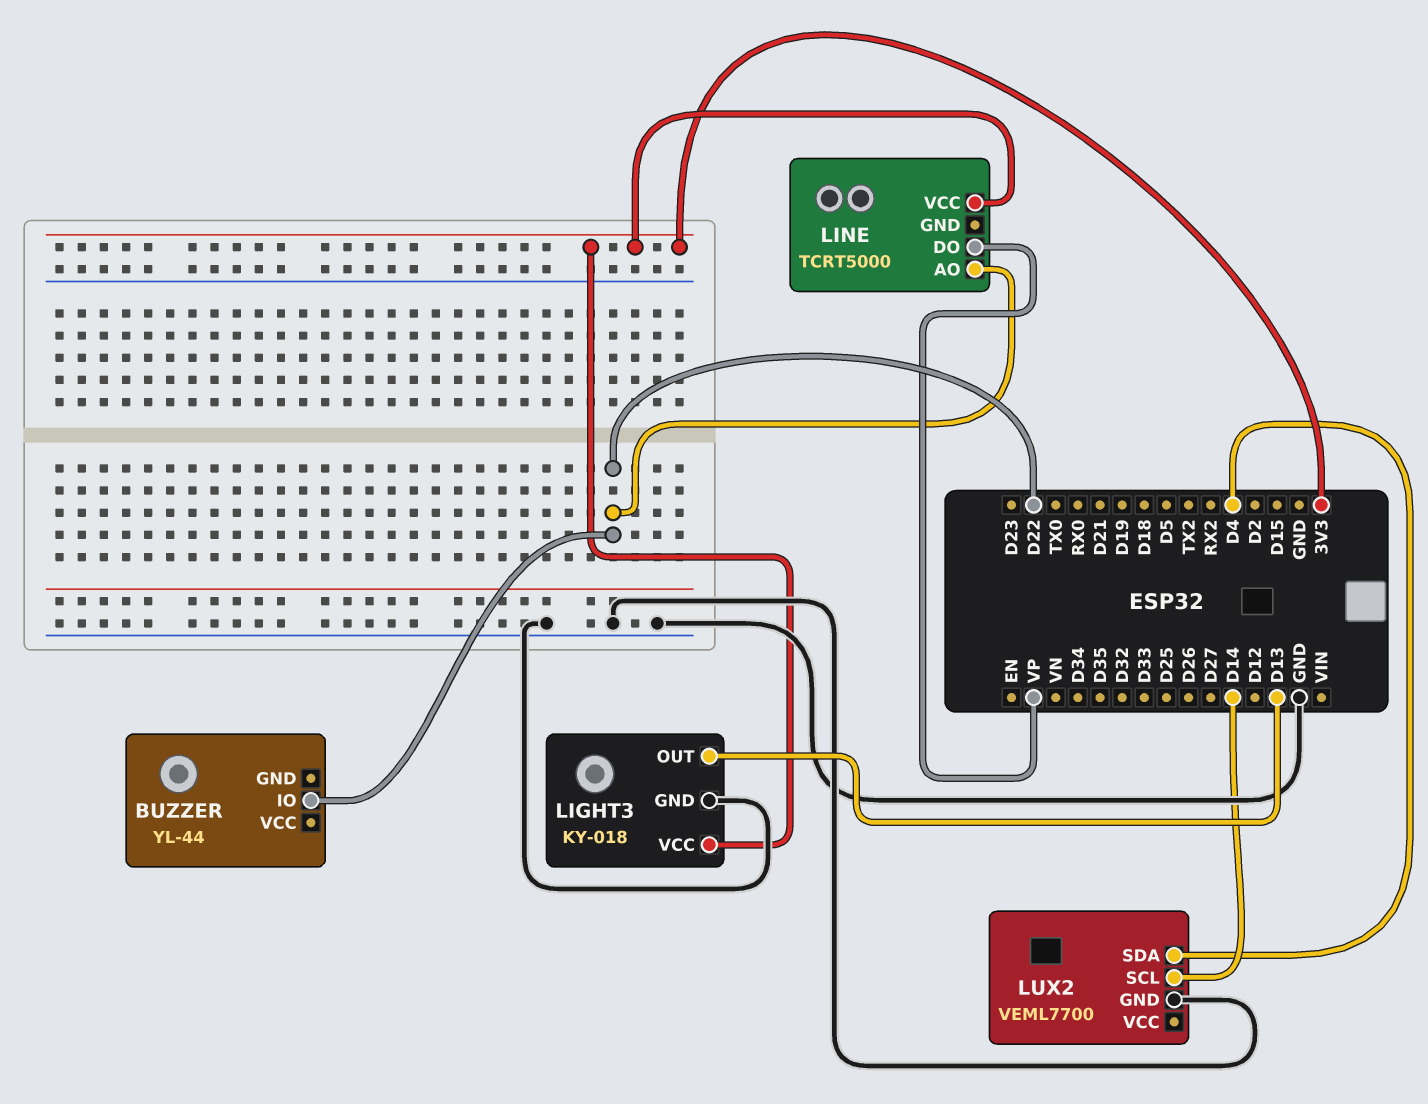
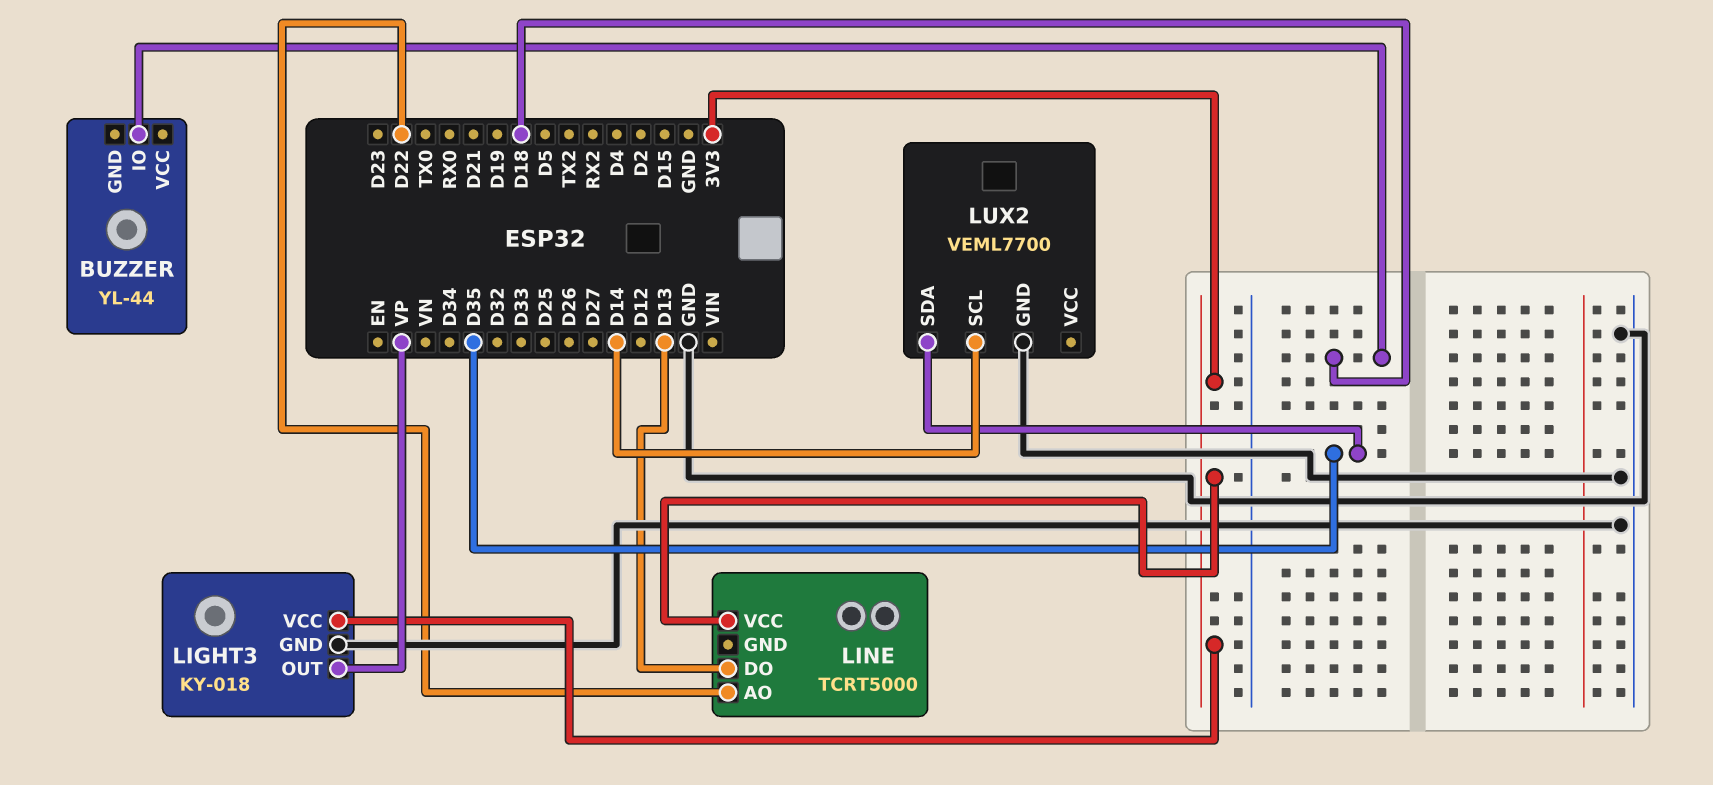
BUZZER pin IO: D22 -> D18
LIGHT3 pin OUT: D13 -> VP
LINE pin DO: VP -> D13
LUX2 pin SDA: D4 -> D35

